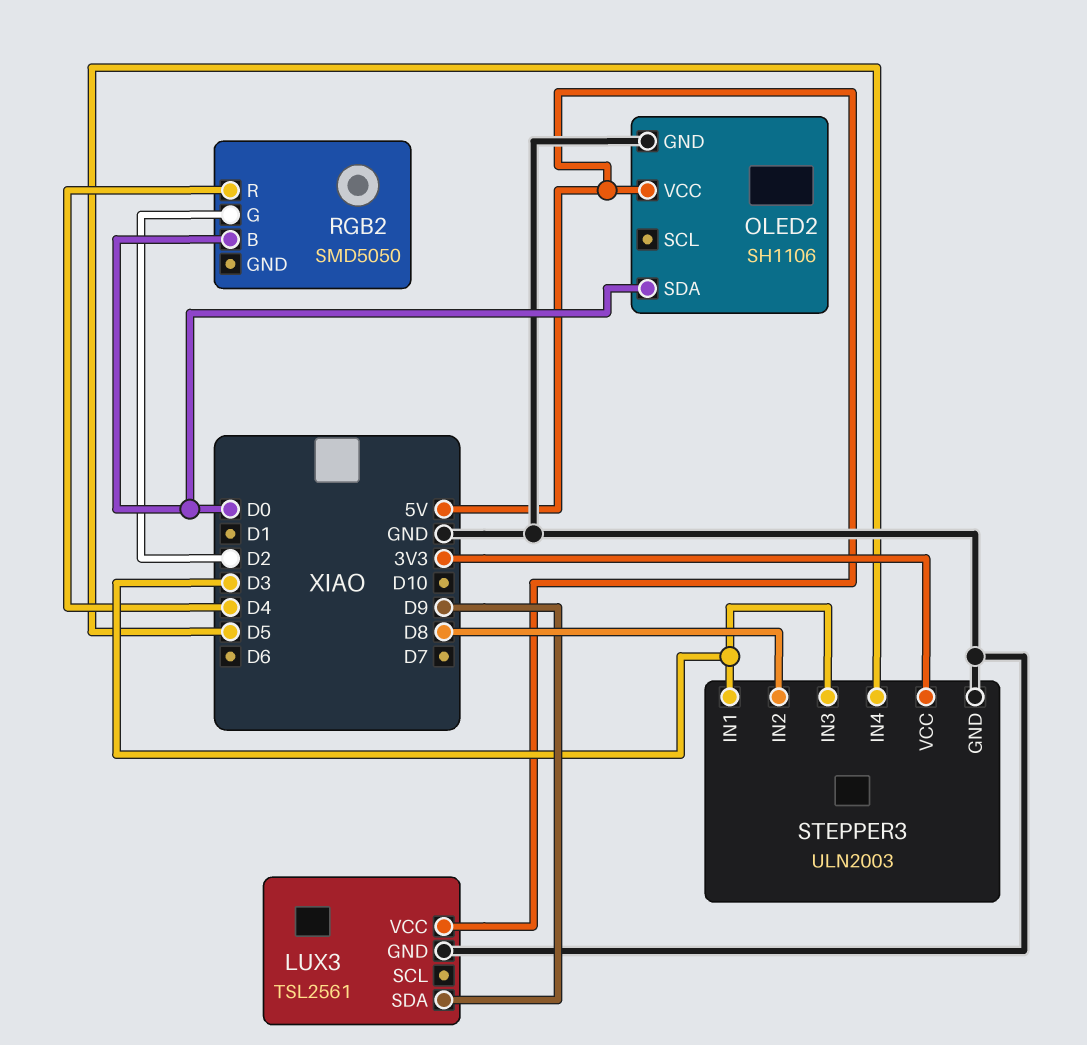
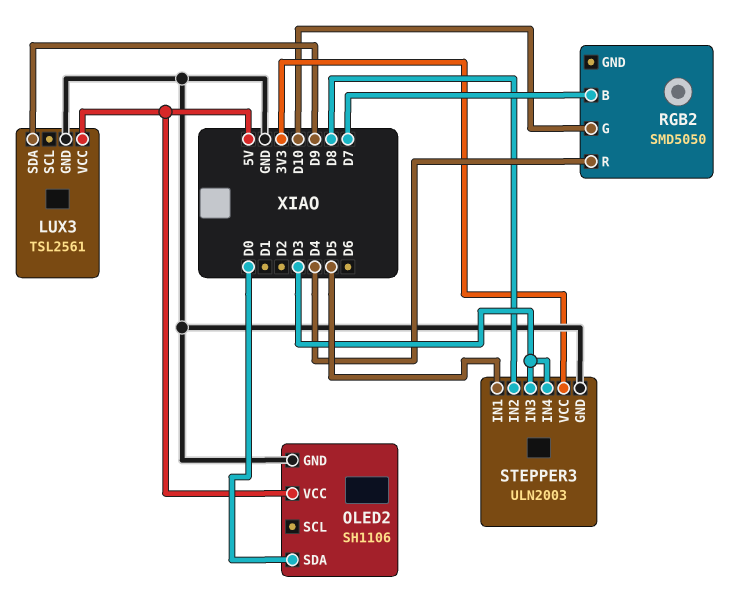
RGB2 pin B: D0 -> D7
RGB2 pin G: D2 -> D10
STEPPER3 pin IN1: D3 -> D5
STEPPER3 pin IN4: D5 -> D3

